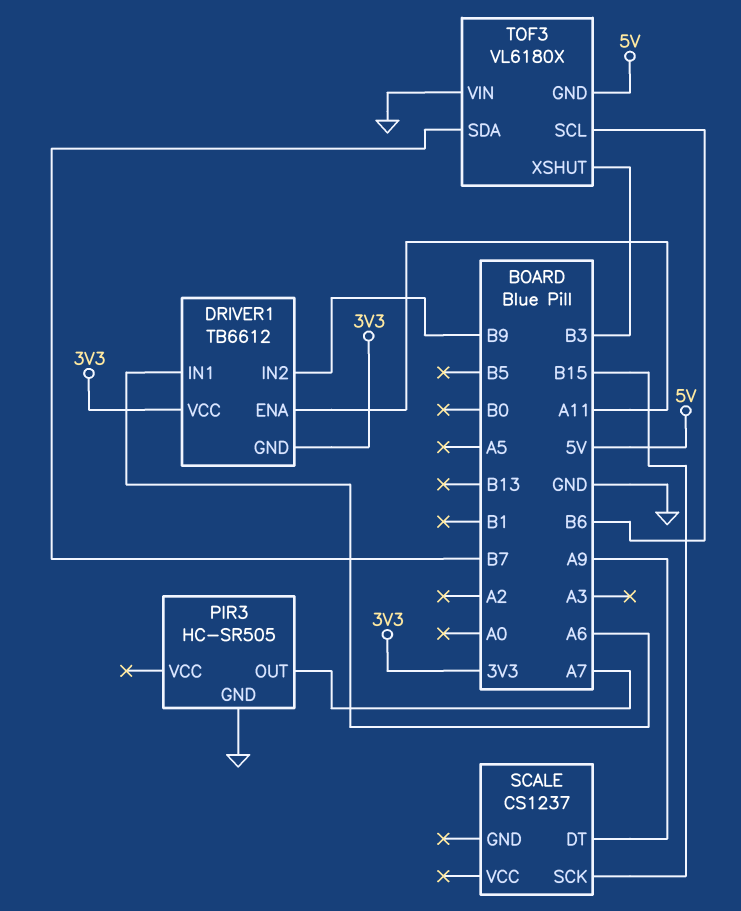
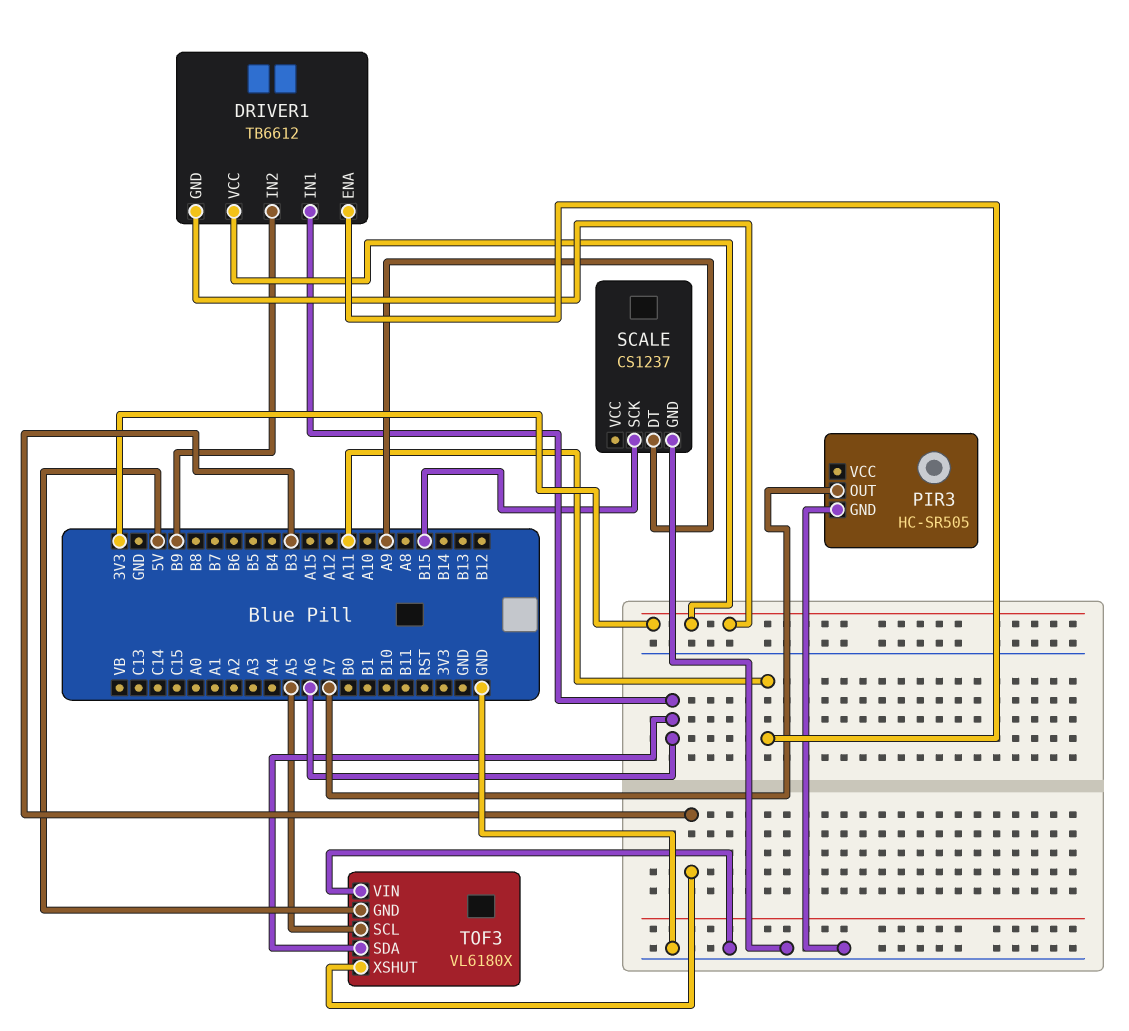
SCALE pin GND: none -> GND
TOF3 pin SCL: B6 -> A5
TOF3 pin SDA: B7 -> A6

